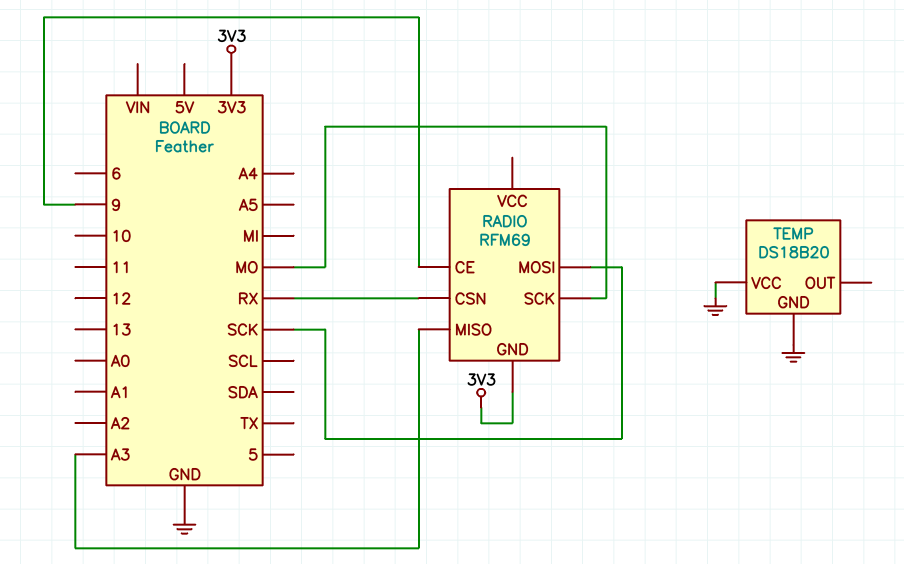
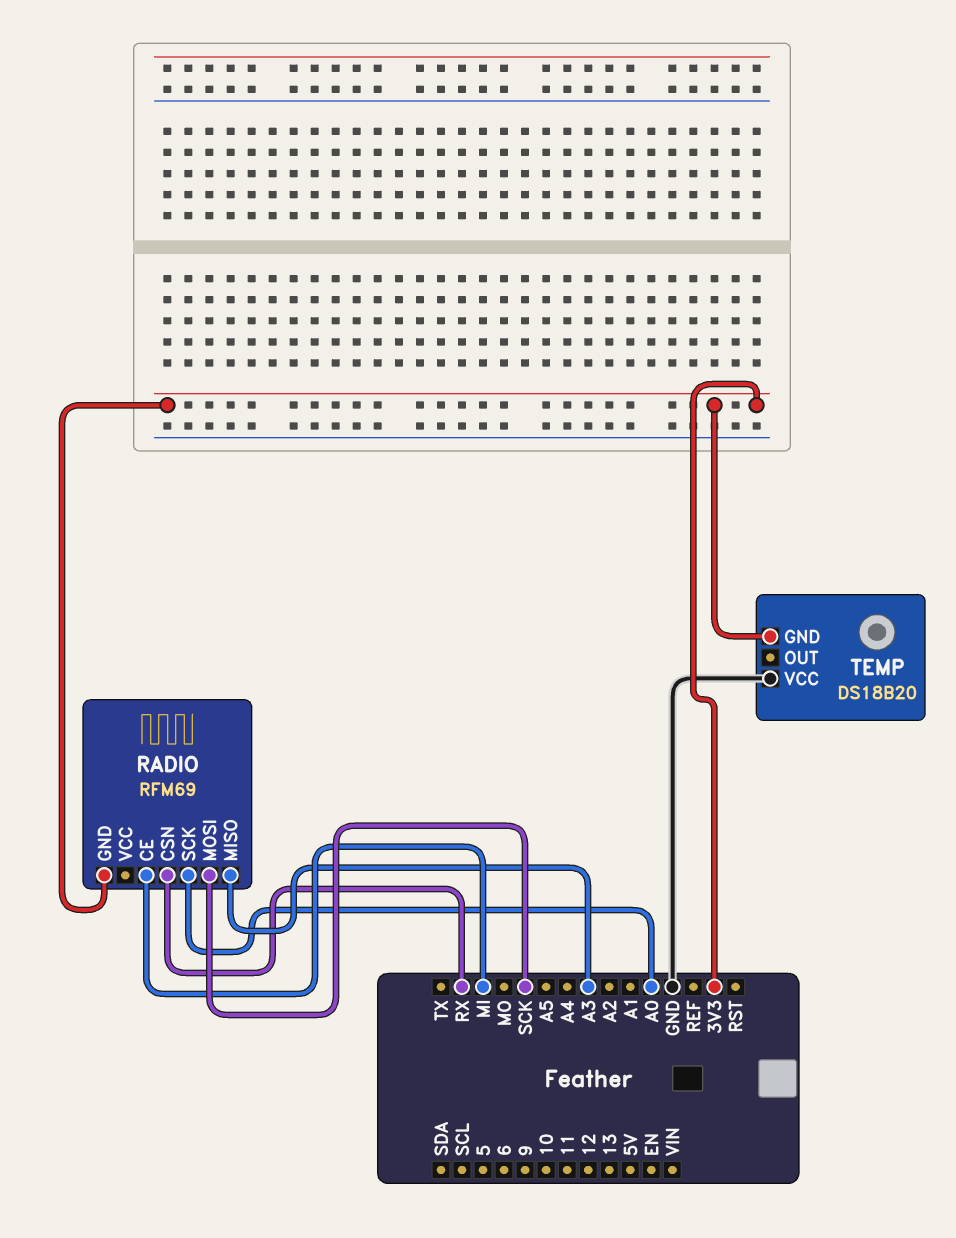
RADIO pin CE: 9 -> MI
RADIO pin SCK: MO -> A0
TEMP pin GND: GND -> 3V3

